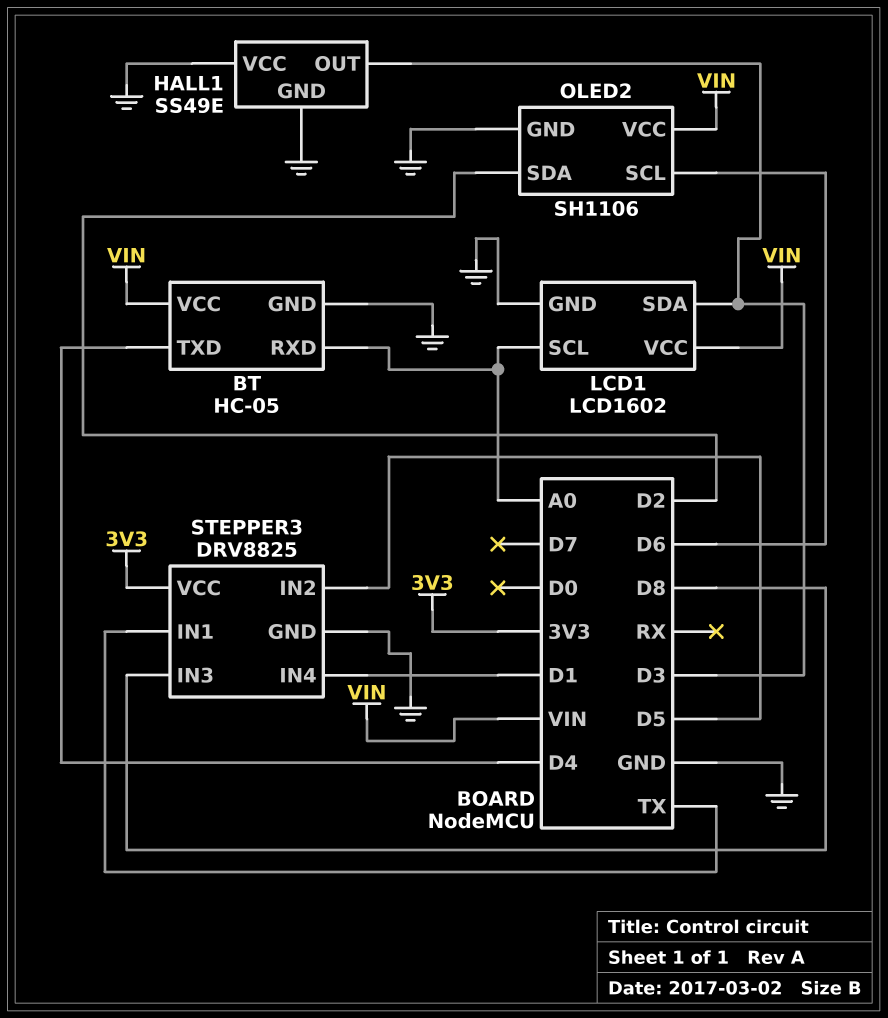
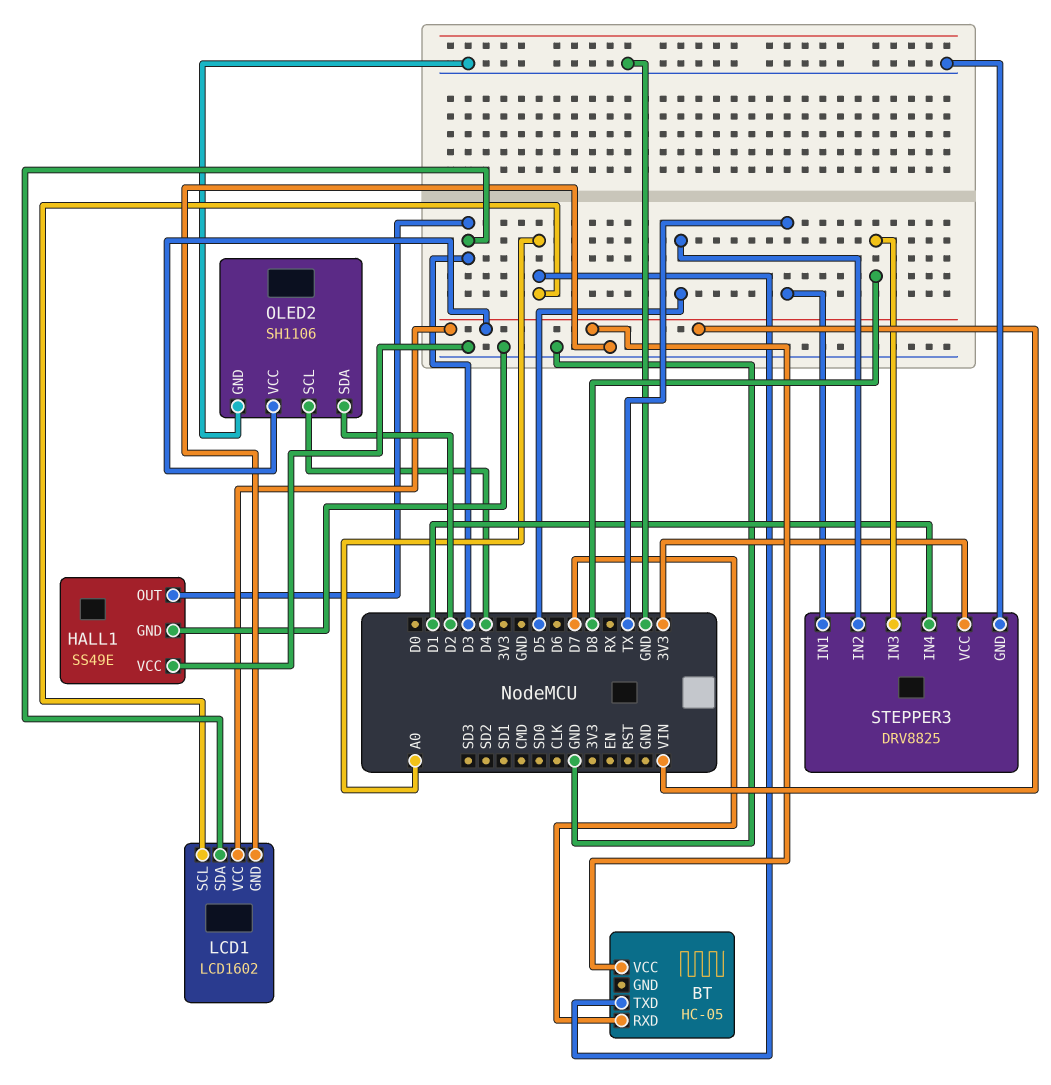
BT pin GND: GND -> none
BT pin RXD: A0 -> D7
BT pin TXD: D4 -> A0
OLED2 pin SCL: D6 -> D4

